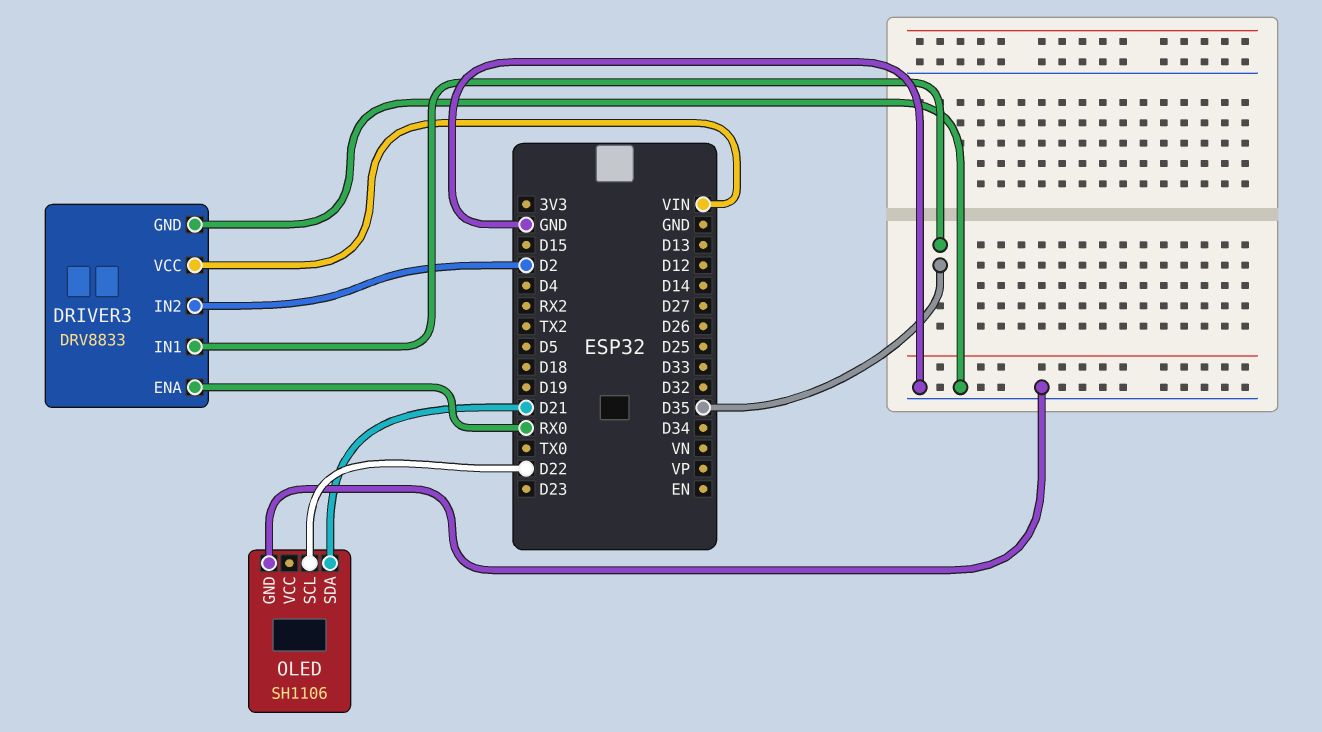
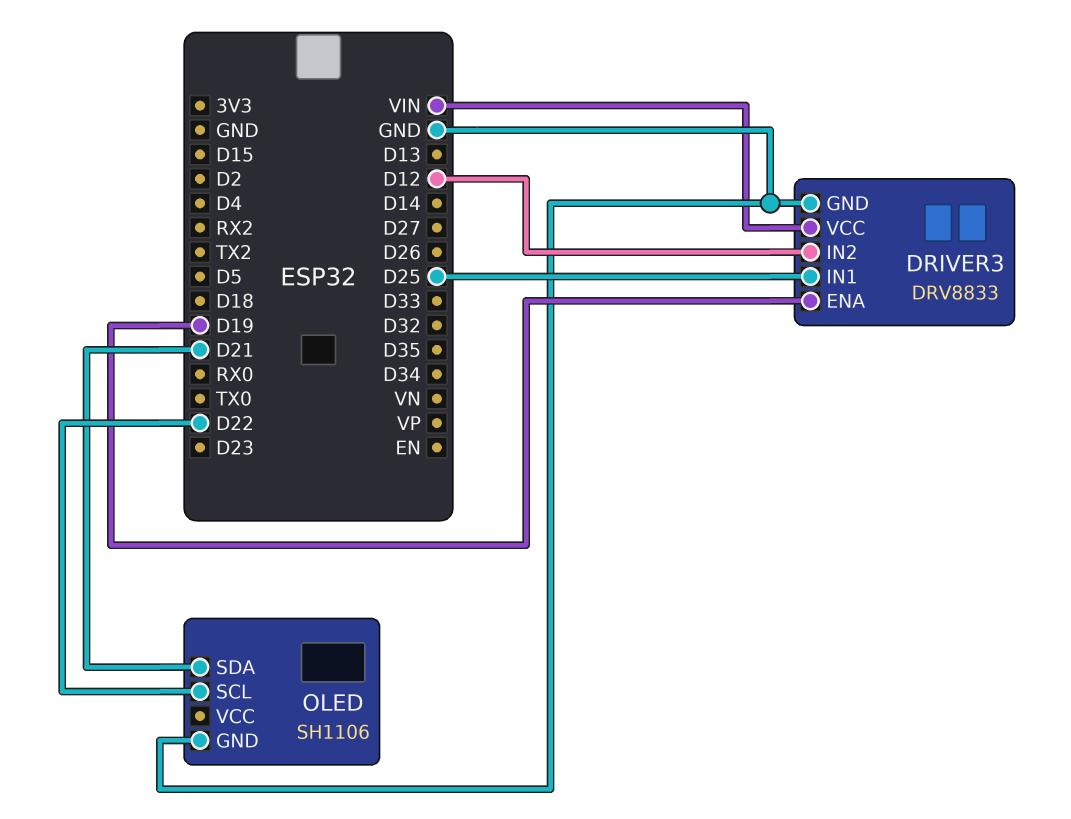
DRIVER3 pin ENA: RX0 -> D19
DRIVER3 pin IN1: D35 -> D25
DRIVER3 pin IN2: D2 -> D12

